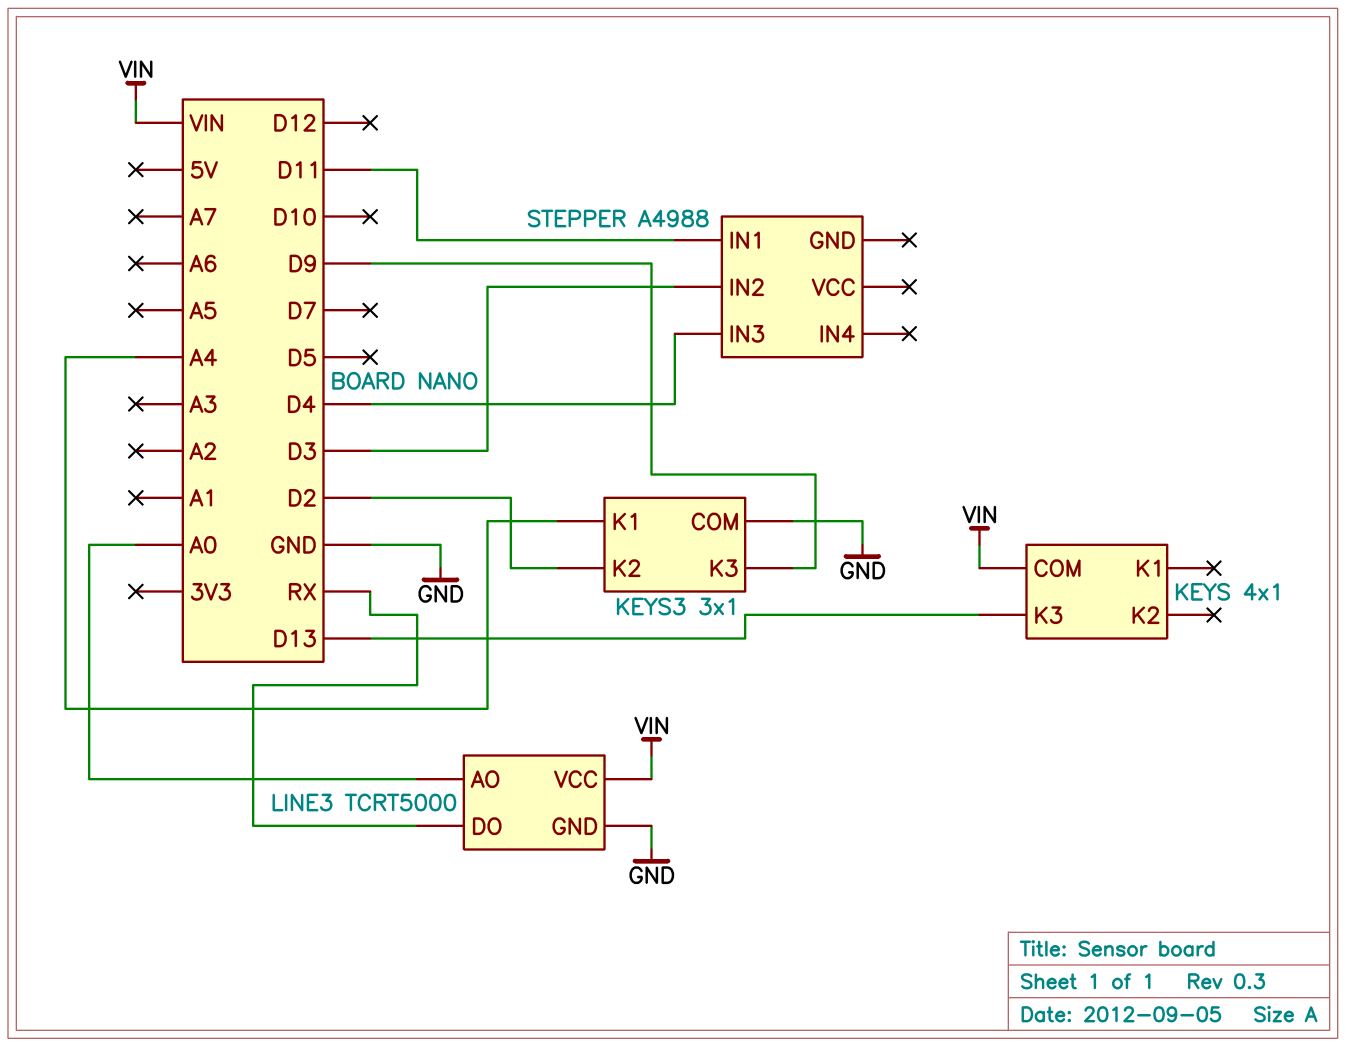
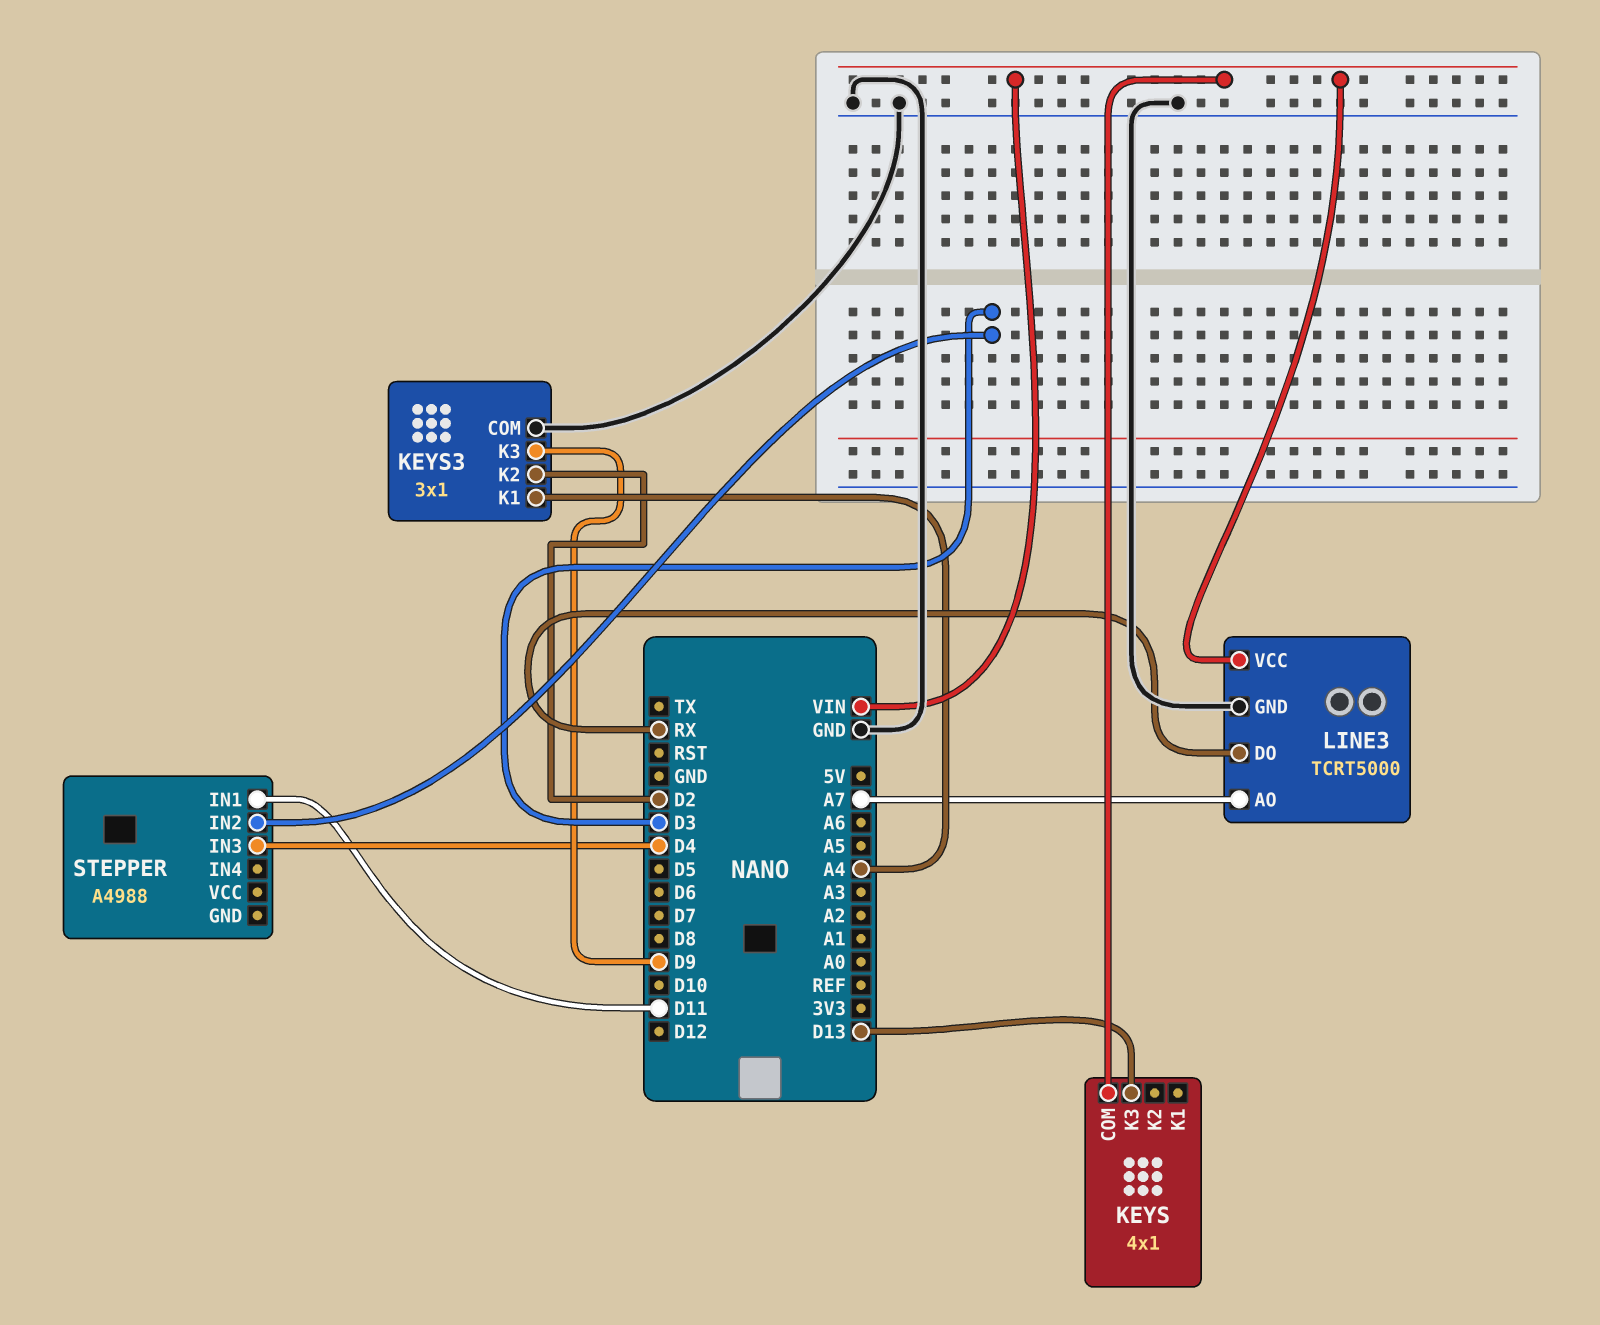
LINE3 pin AO: A0 -> A7

